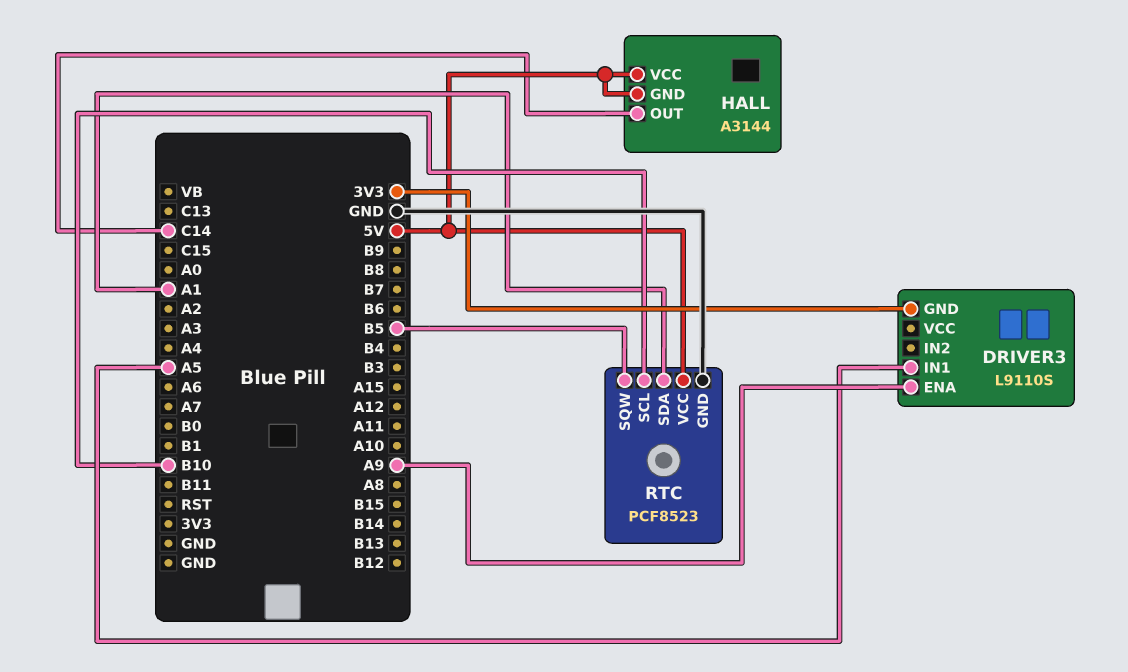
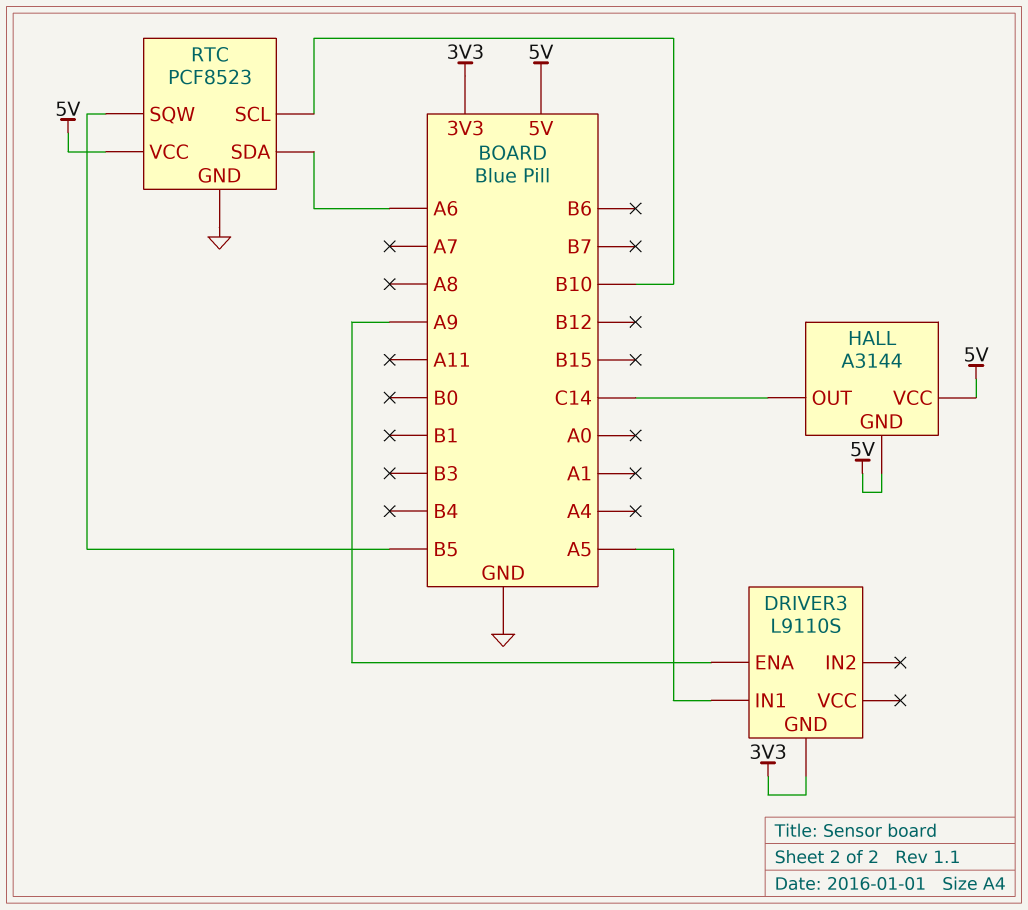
RTC pin SDA: A1 -> A6

